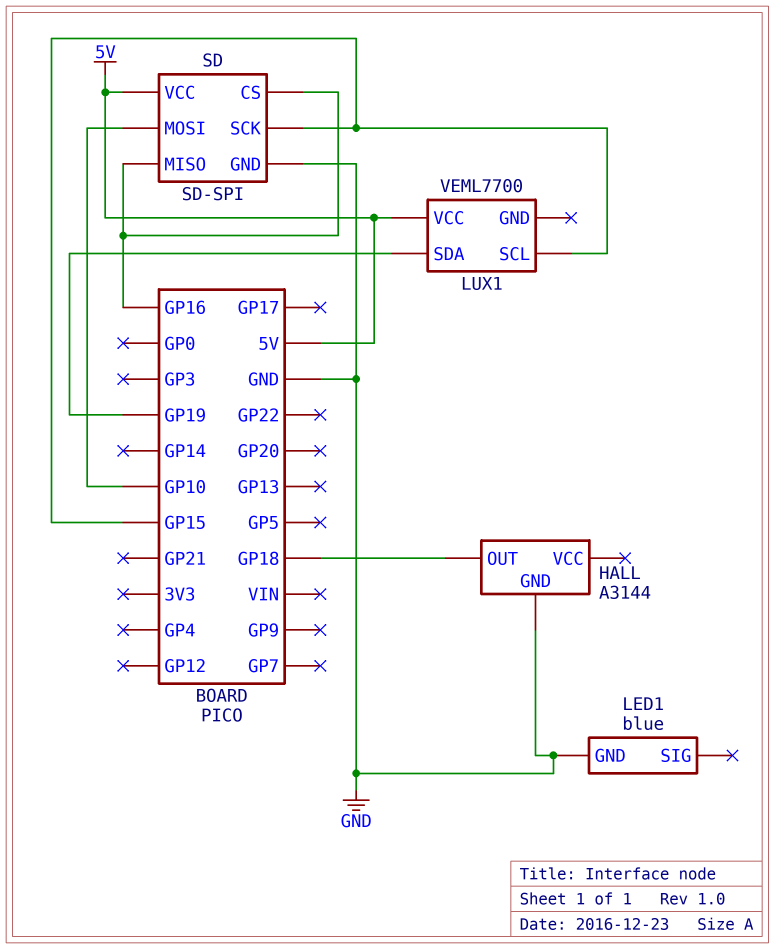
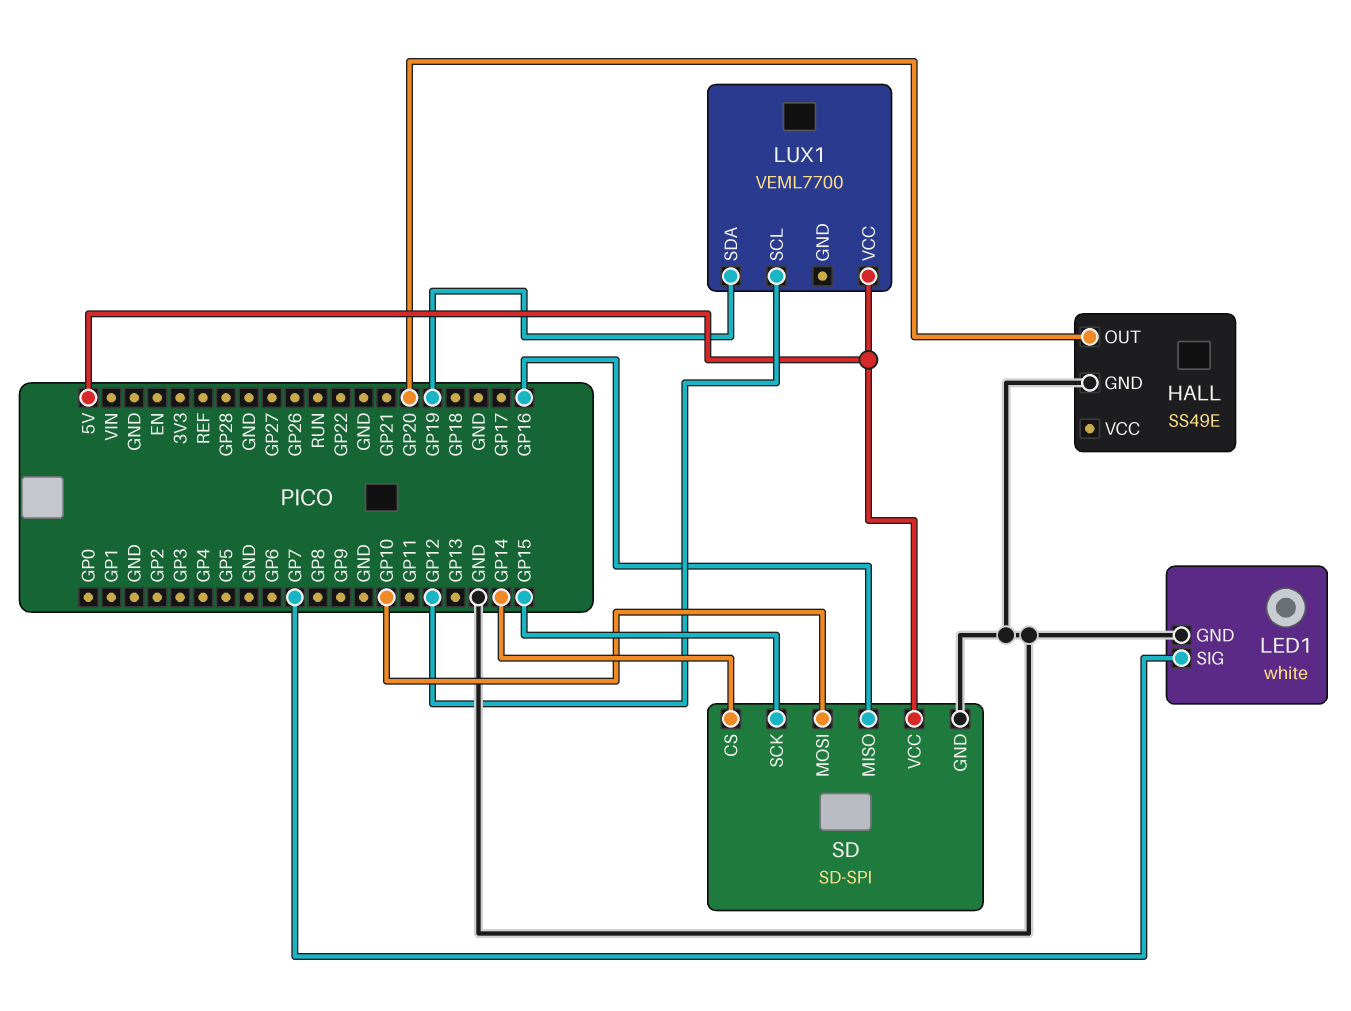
HALL: A3144 -> SS49E
HALL pin OUT: GP18 -> GP20
LED1: blue -> white
LED1 pin SIG: none -> GP7
LUX1 pin SCL: GP15 -> GP12
SD pin CS: GP16 -> GP14

